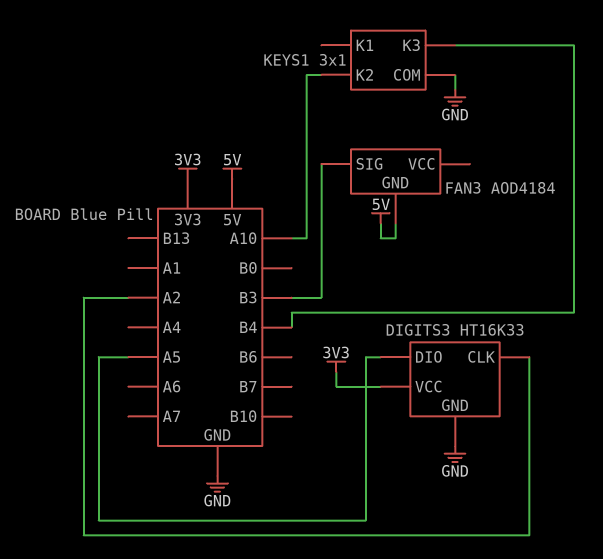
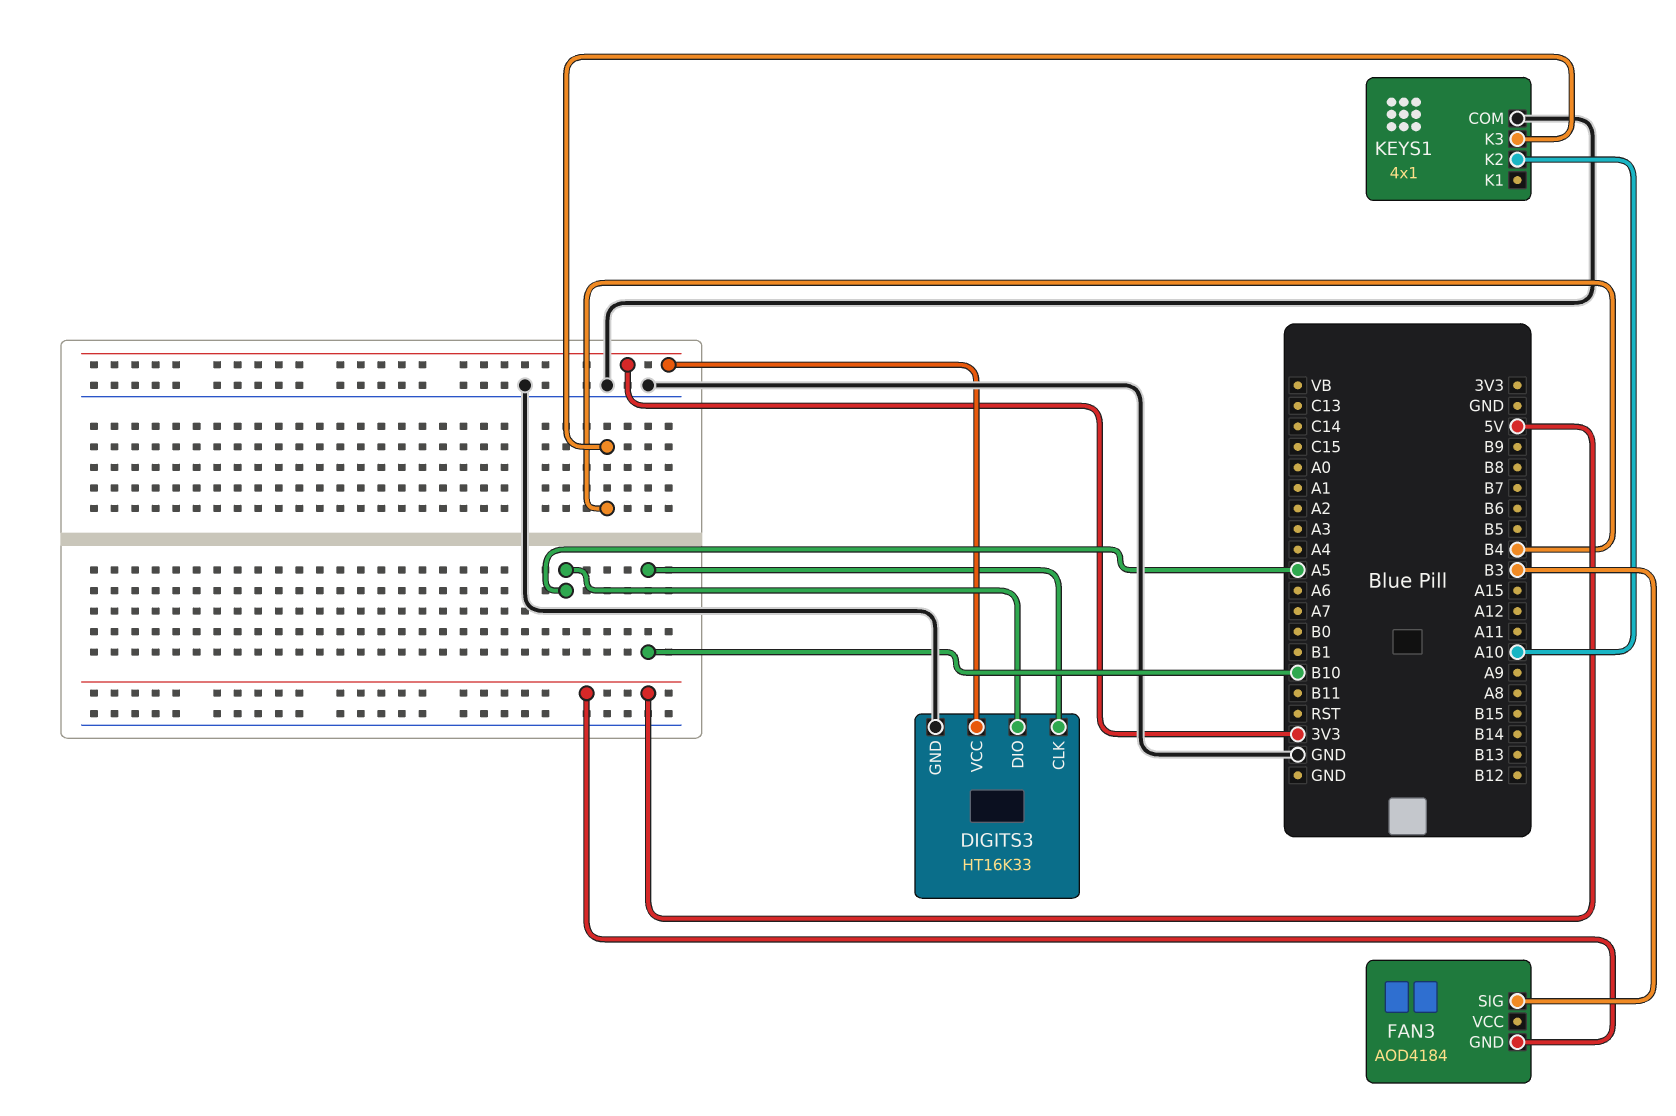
DIGITS3 pin CLK: A2 -> B10
KEYS1: 3x1 -> 4x1

